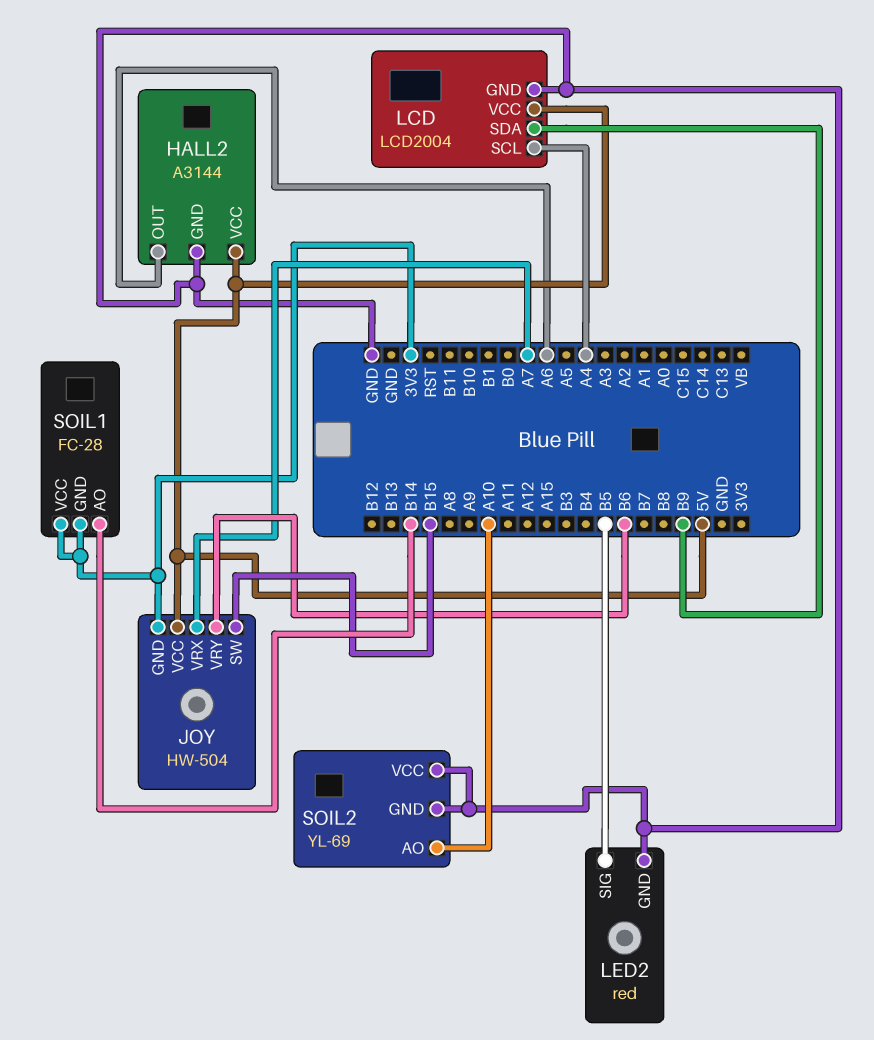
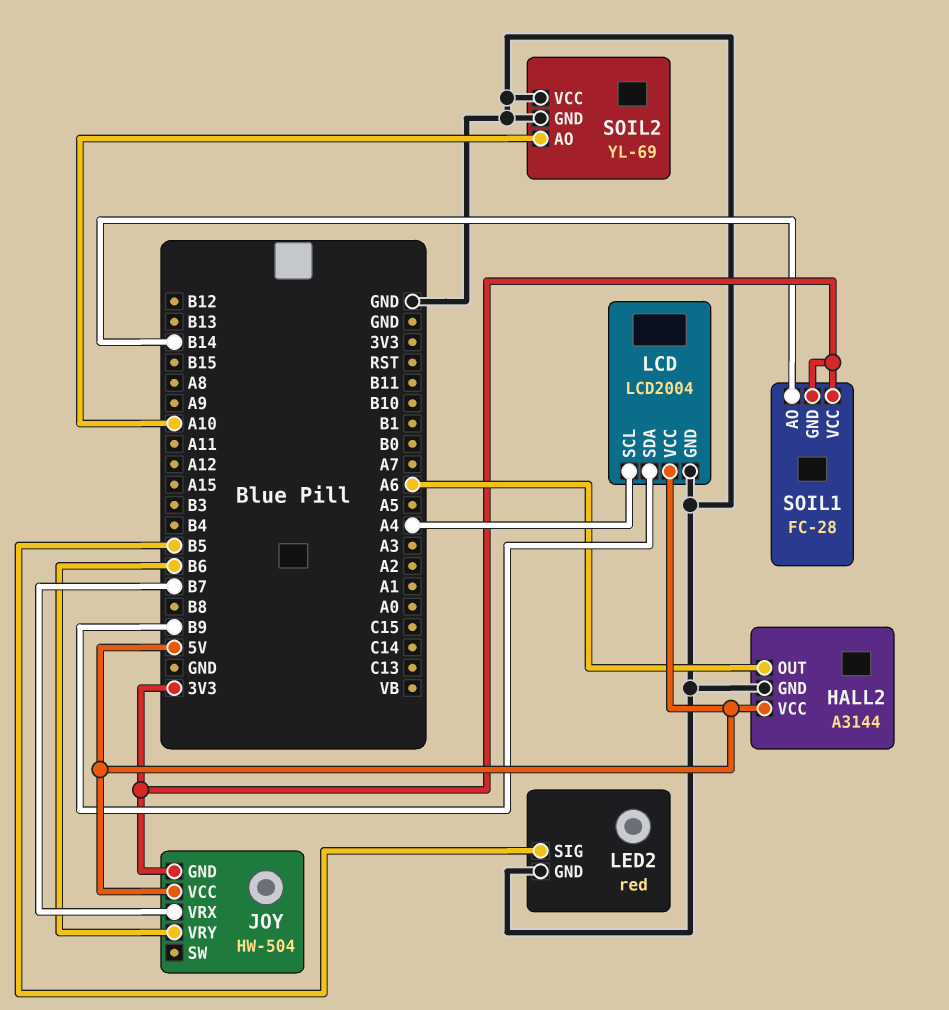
JOY pin SW: B15 -> none
JOY pin VRX: A7 -> B7

